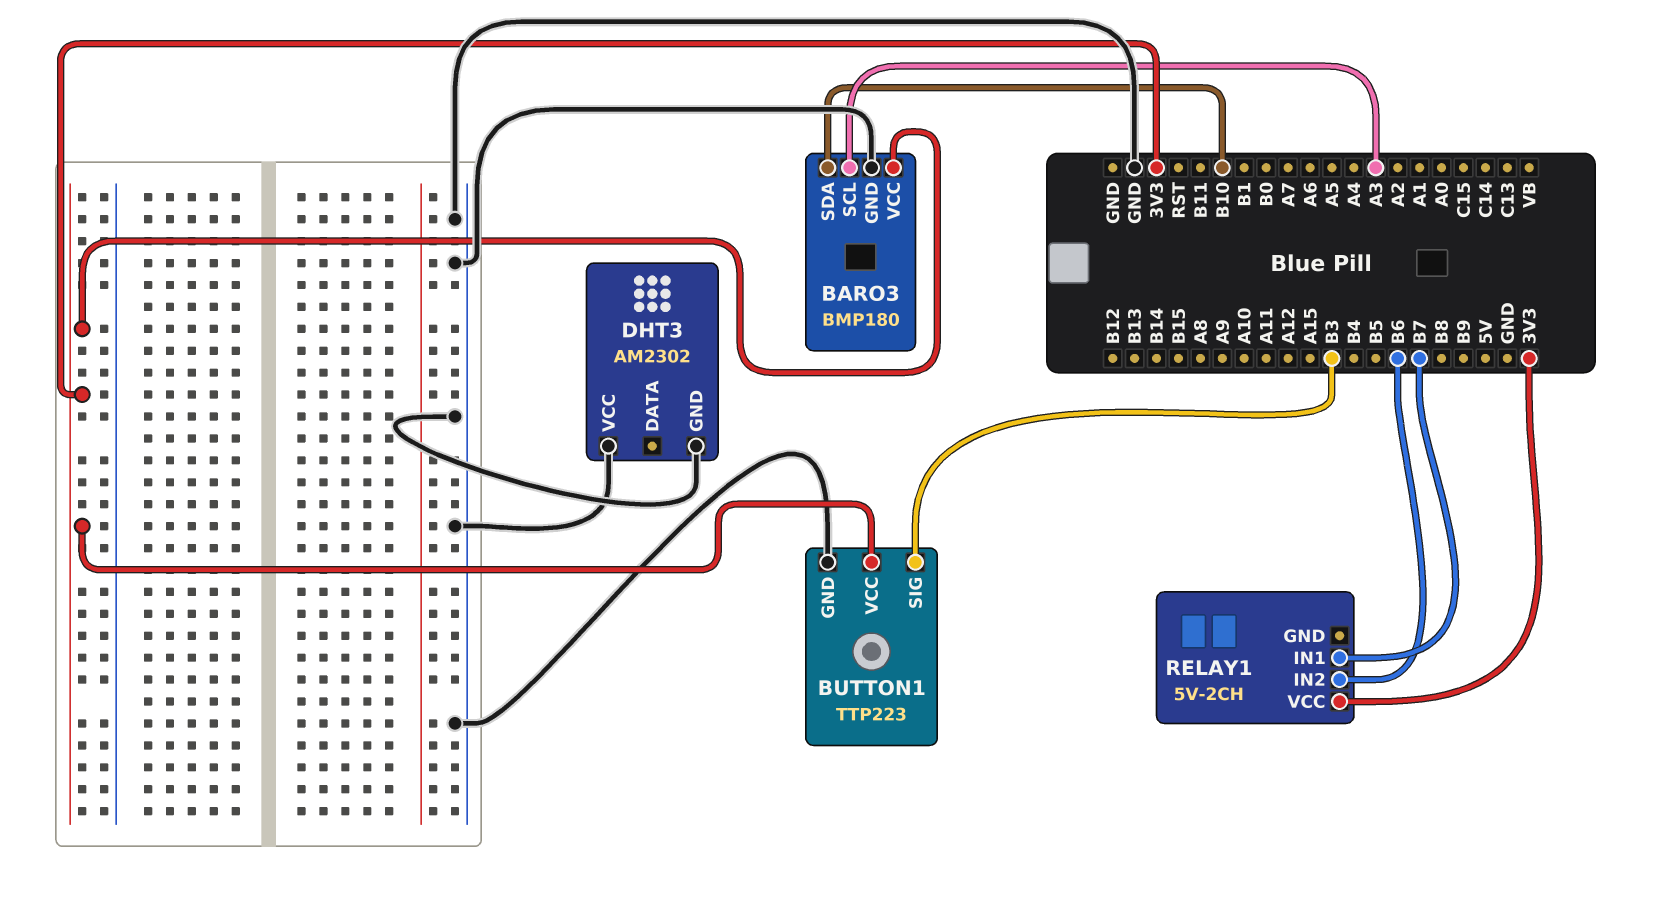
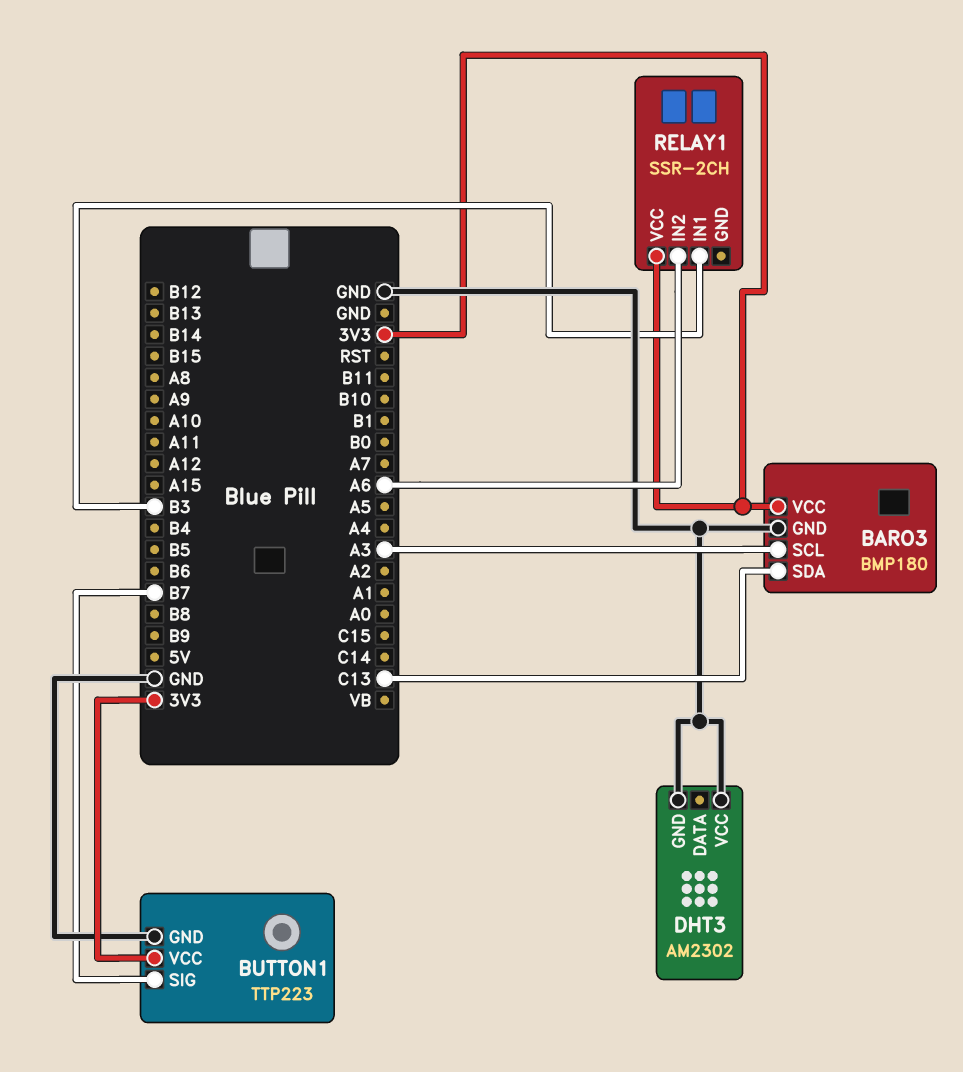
BARO3 pin SDA: B10 -> C13
BUTTON1 pin SIG: B3 -> B7
RELAY1: 5V-2CH -> SSR-2CH
RELAY1 pin IN1: B7 -> B3
RELAY1 pin IN2: B6 -> A6

